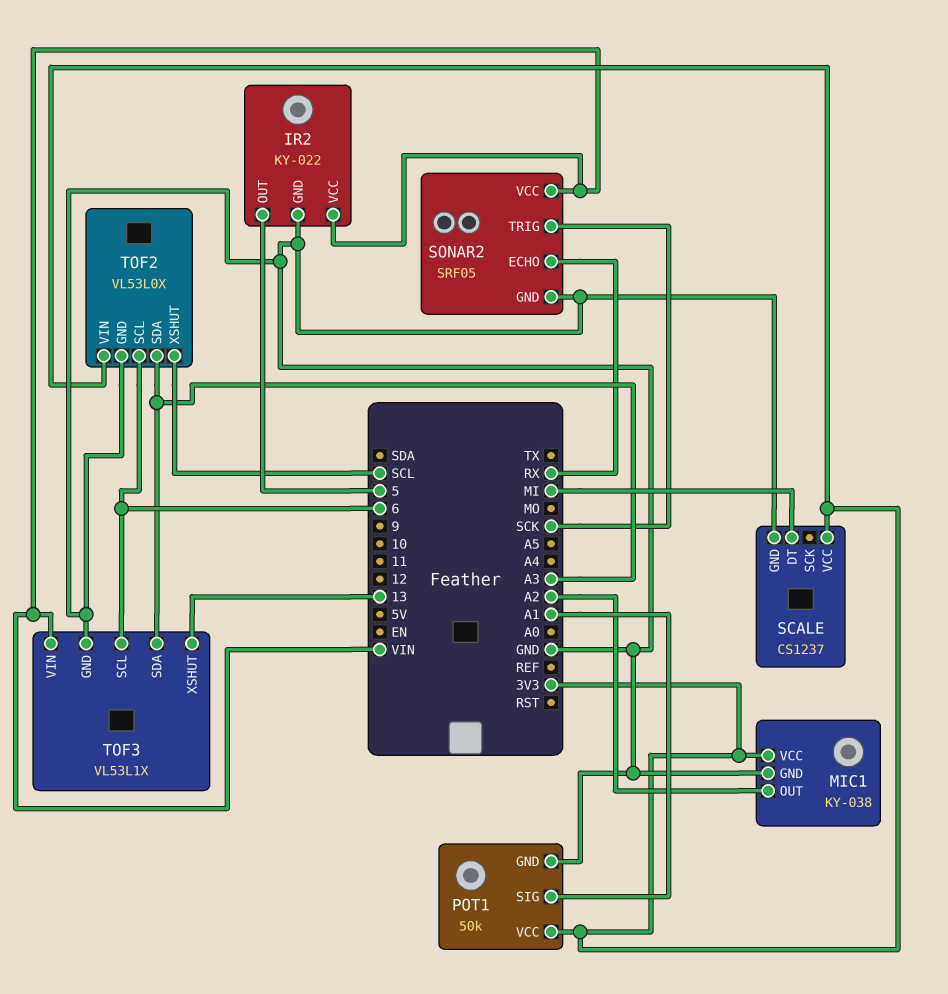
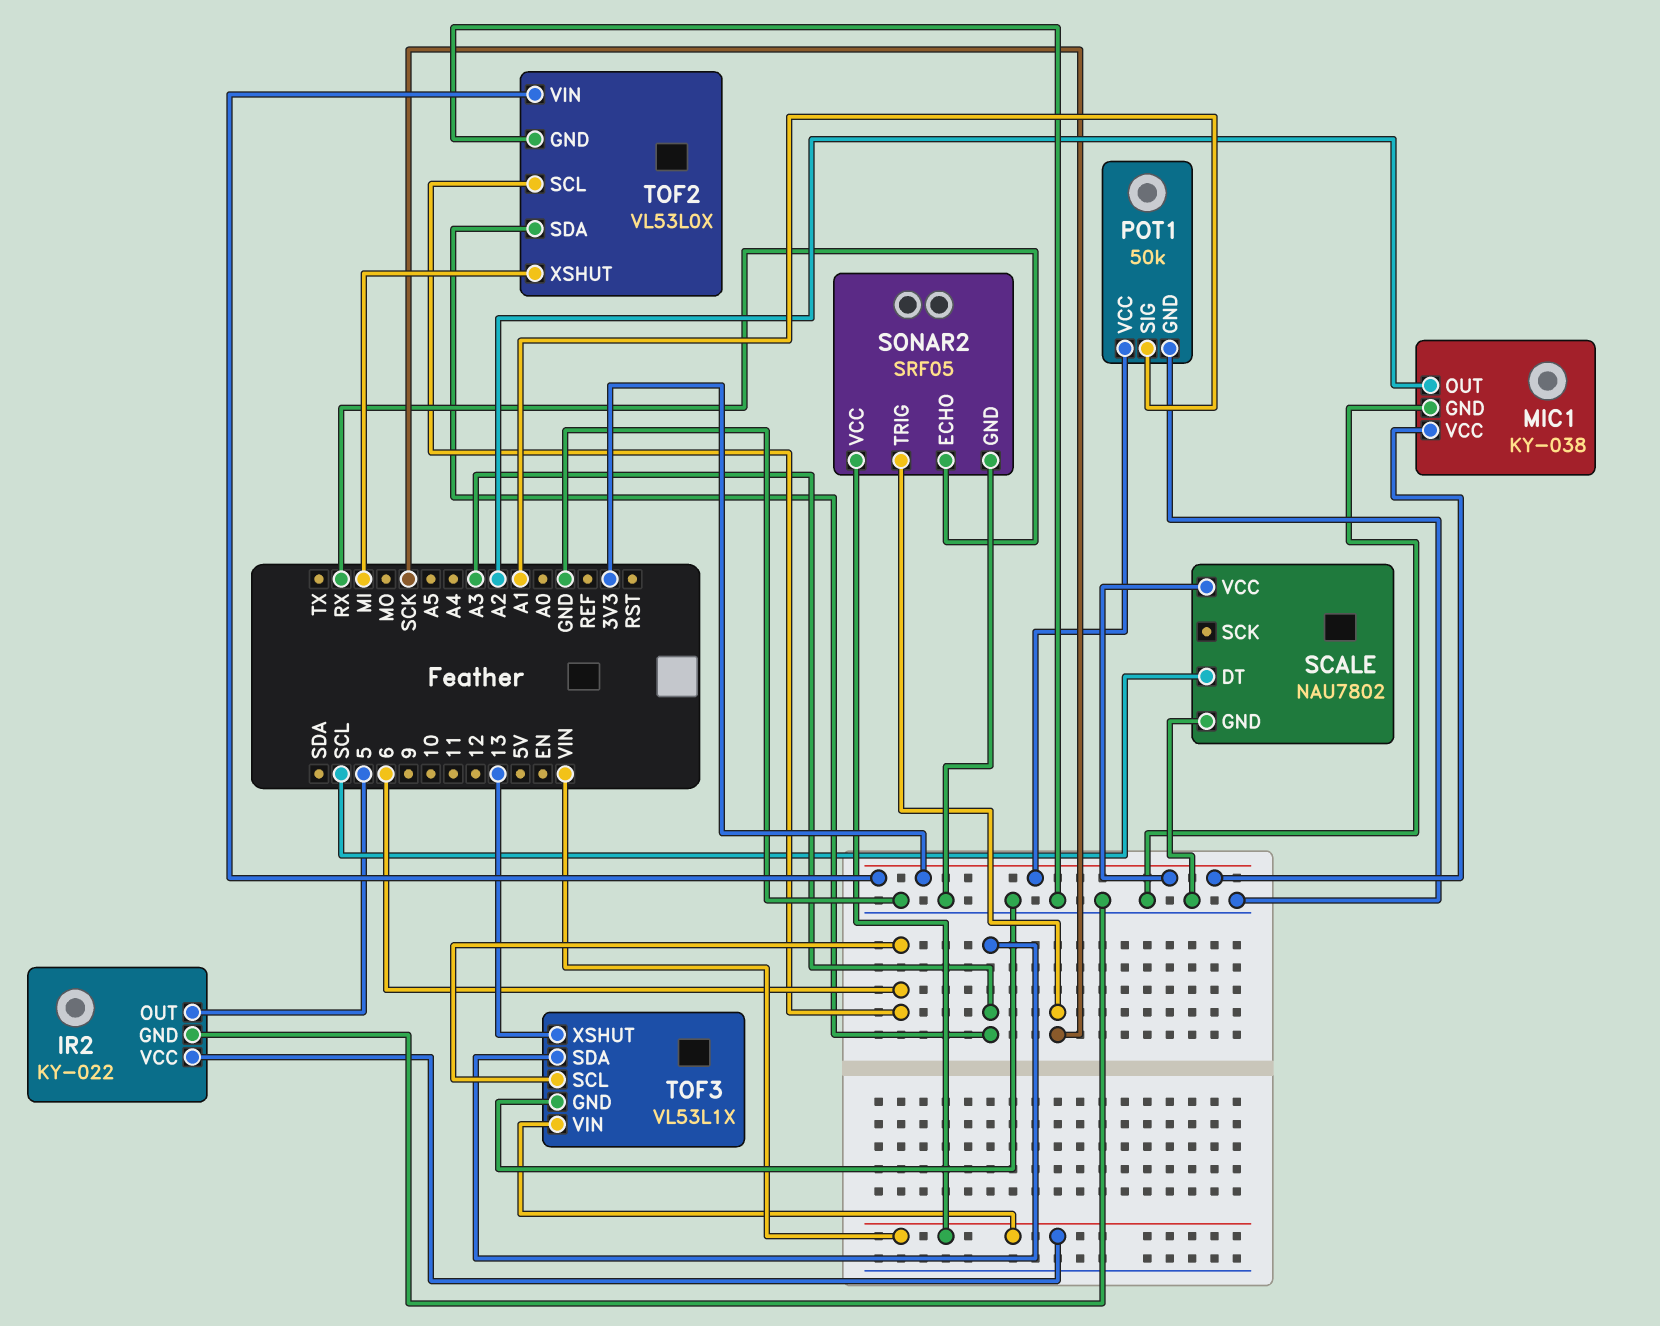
SCALE: CS1237 -> NAU7802
SCALE pin DT: MI -> SCL
TOF2 pin XSHUT: SCL -> MI

